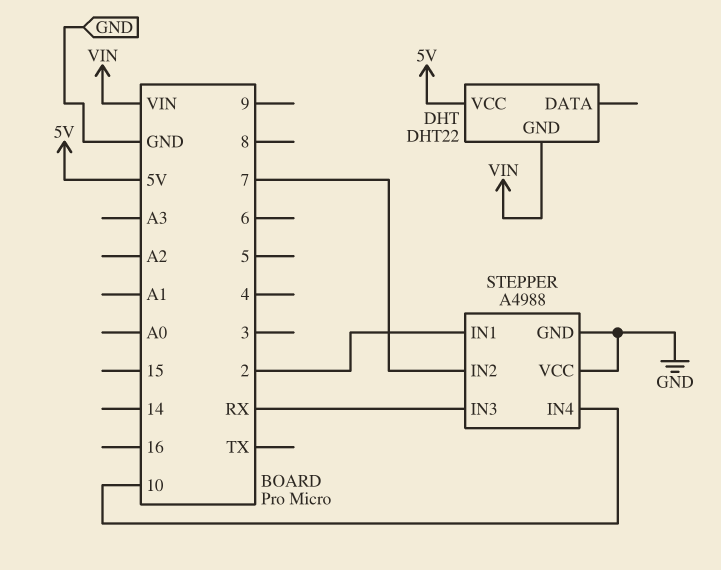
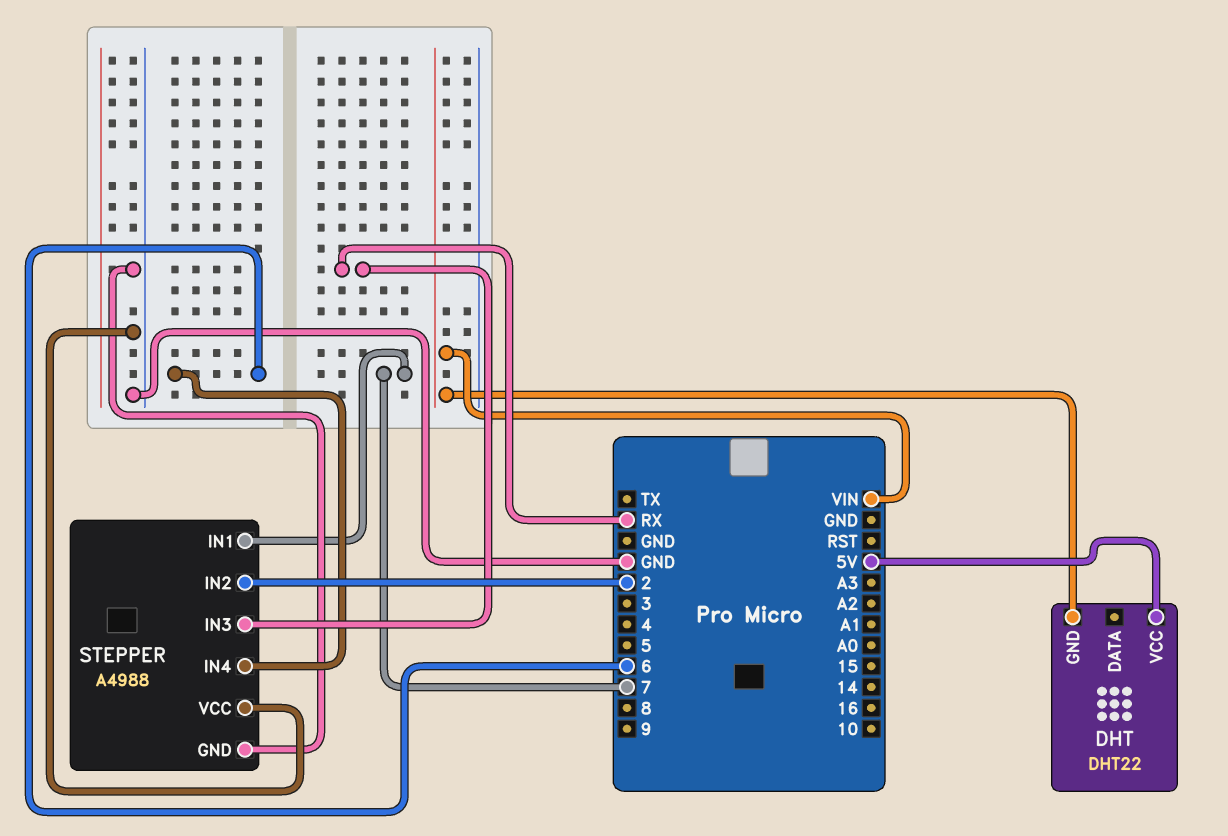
STEPPER pin IN1: 2 -> 7
STEPPER pin IN2: 7 -> 2
STEPPER pin IN4: 10 -> 6

